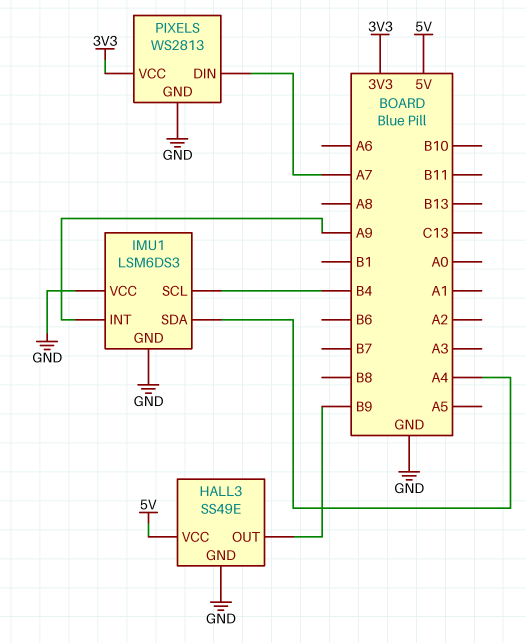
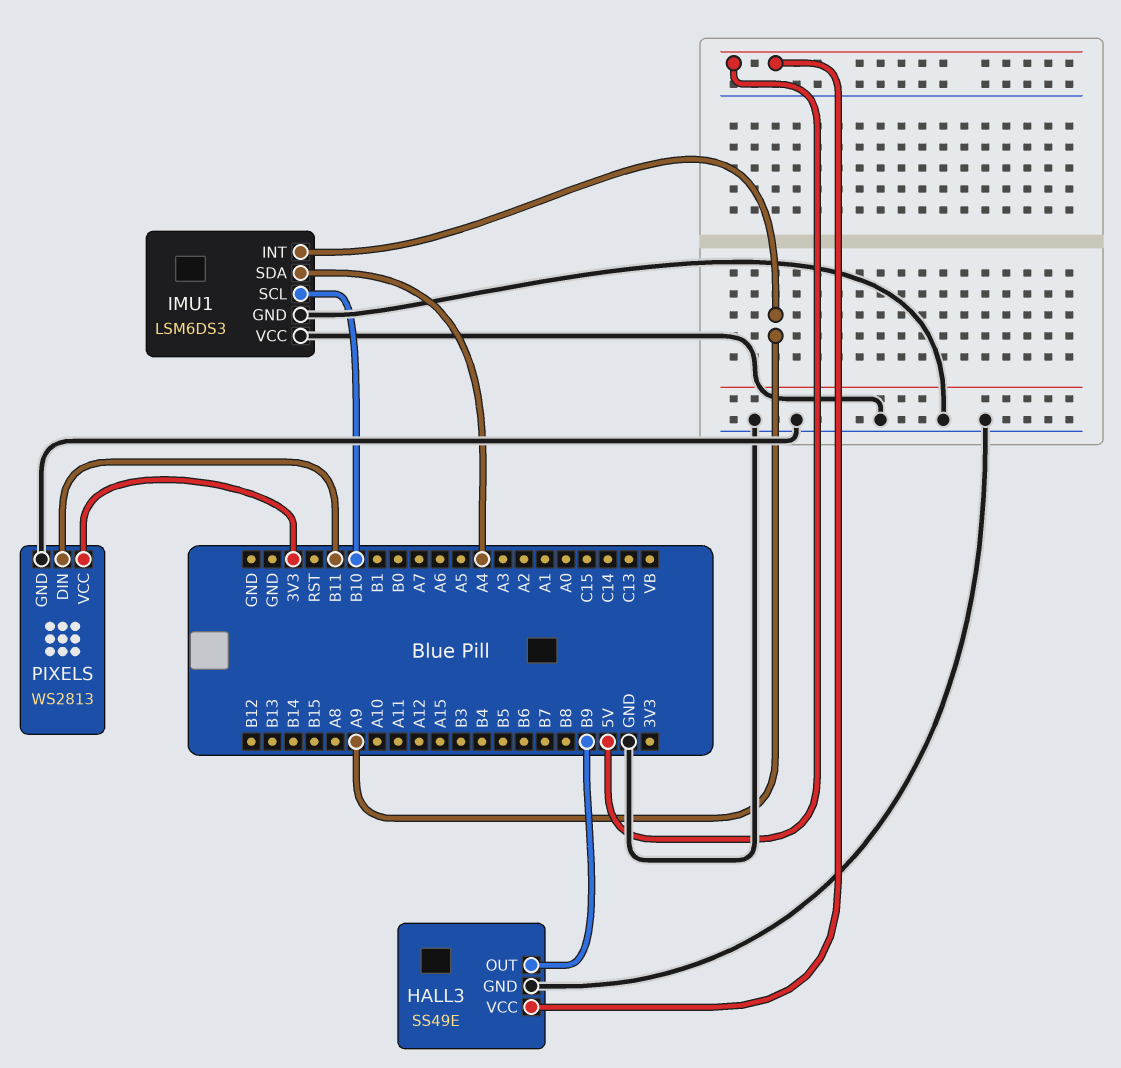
IMU1 pin SCL: B4 -> B10
PIXELS pin DIN: A7 -> B11

